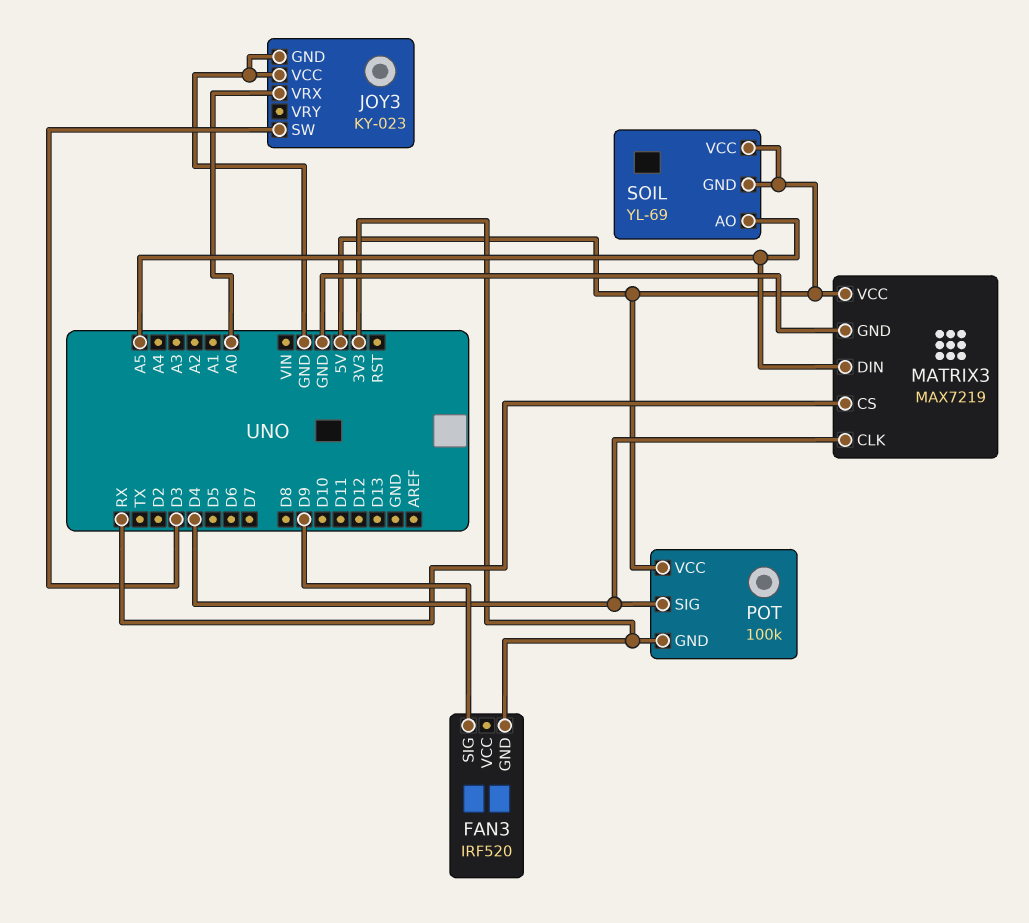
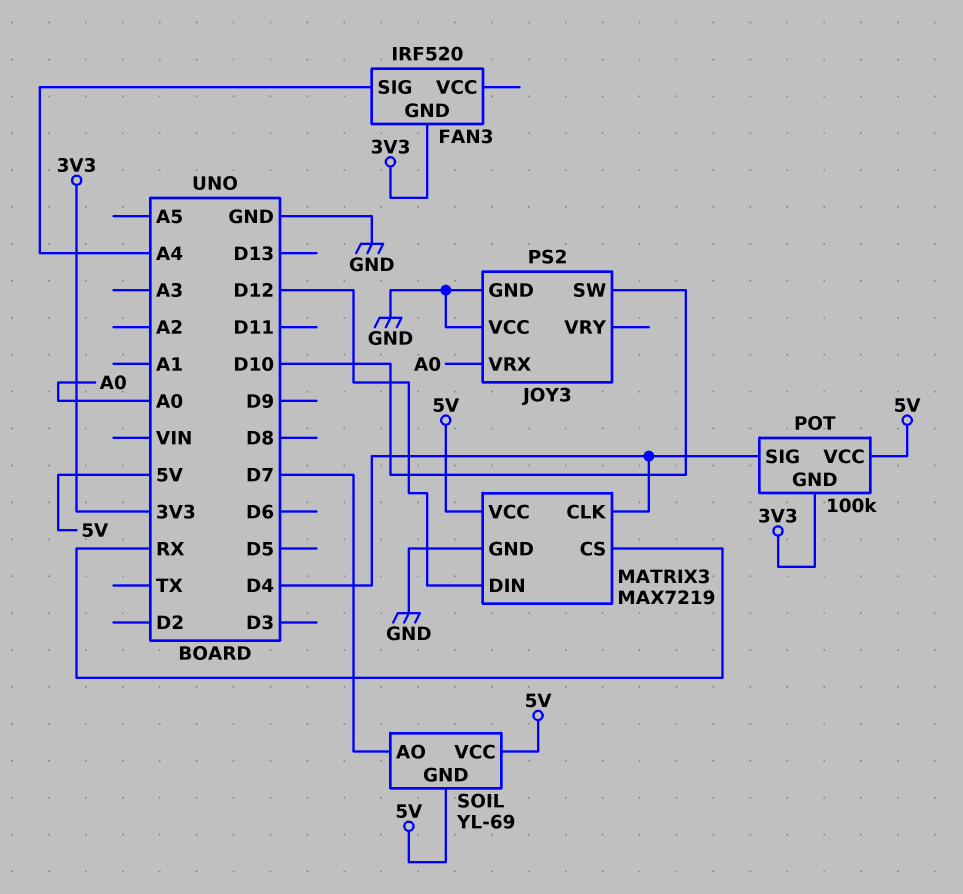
FAN3 pin SIG: D9 -> A4
JOY3: KY-023 -> PS2
JOY3 pin SW: D3 -> D10
MATRIX3 pin DIN: A5 -> D12
SOIL pin AO: A5 -> D7

